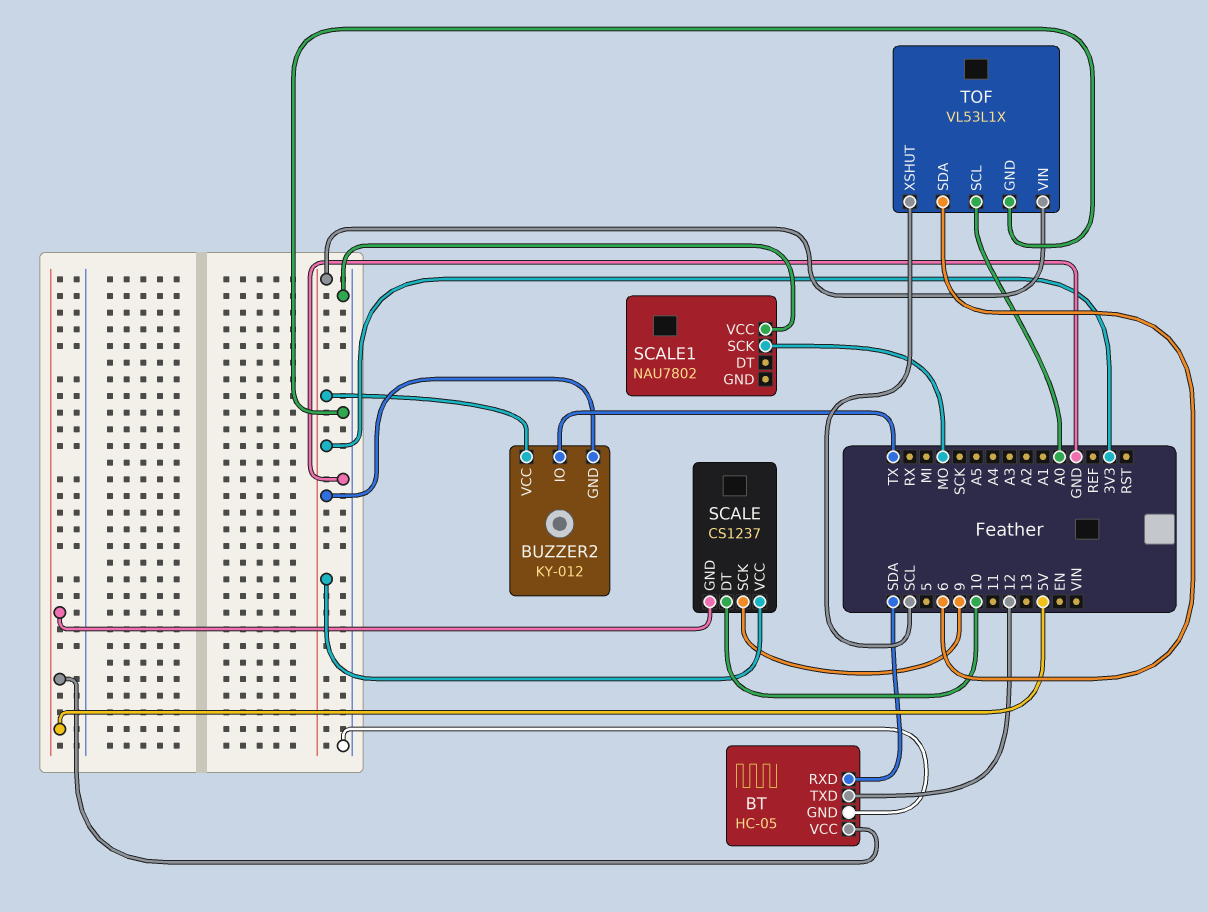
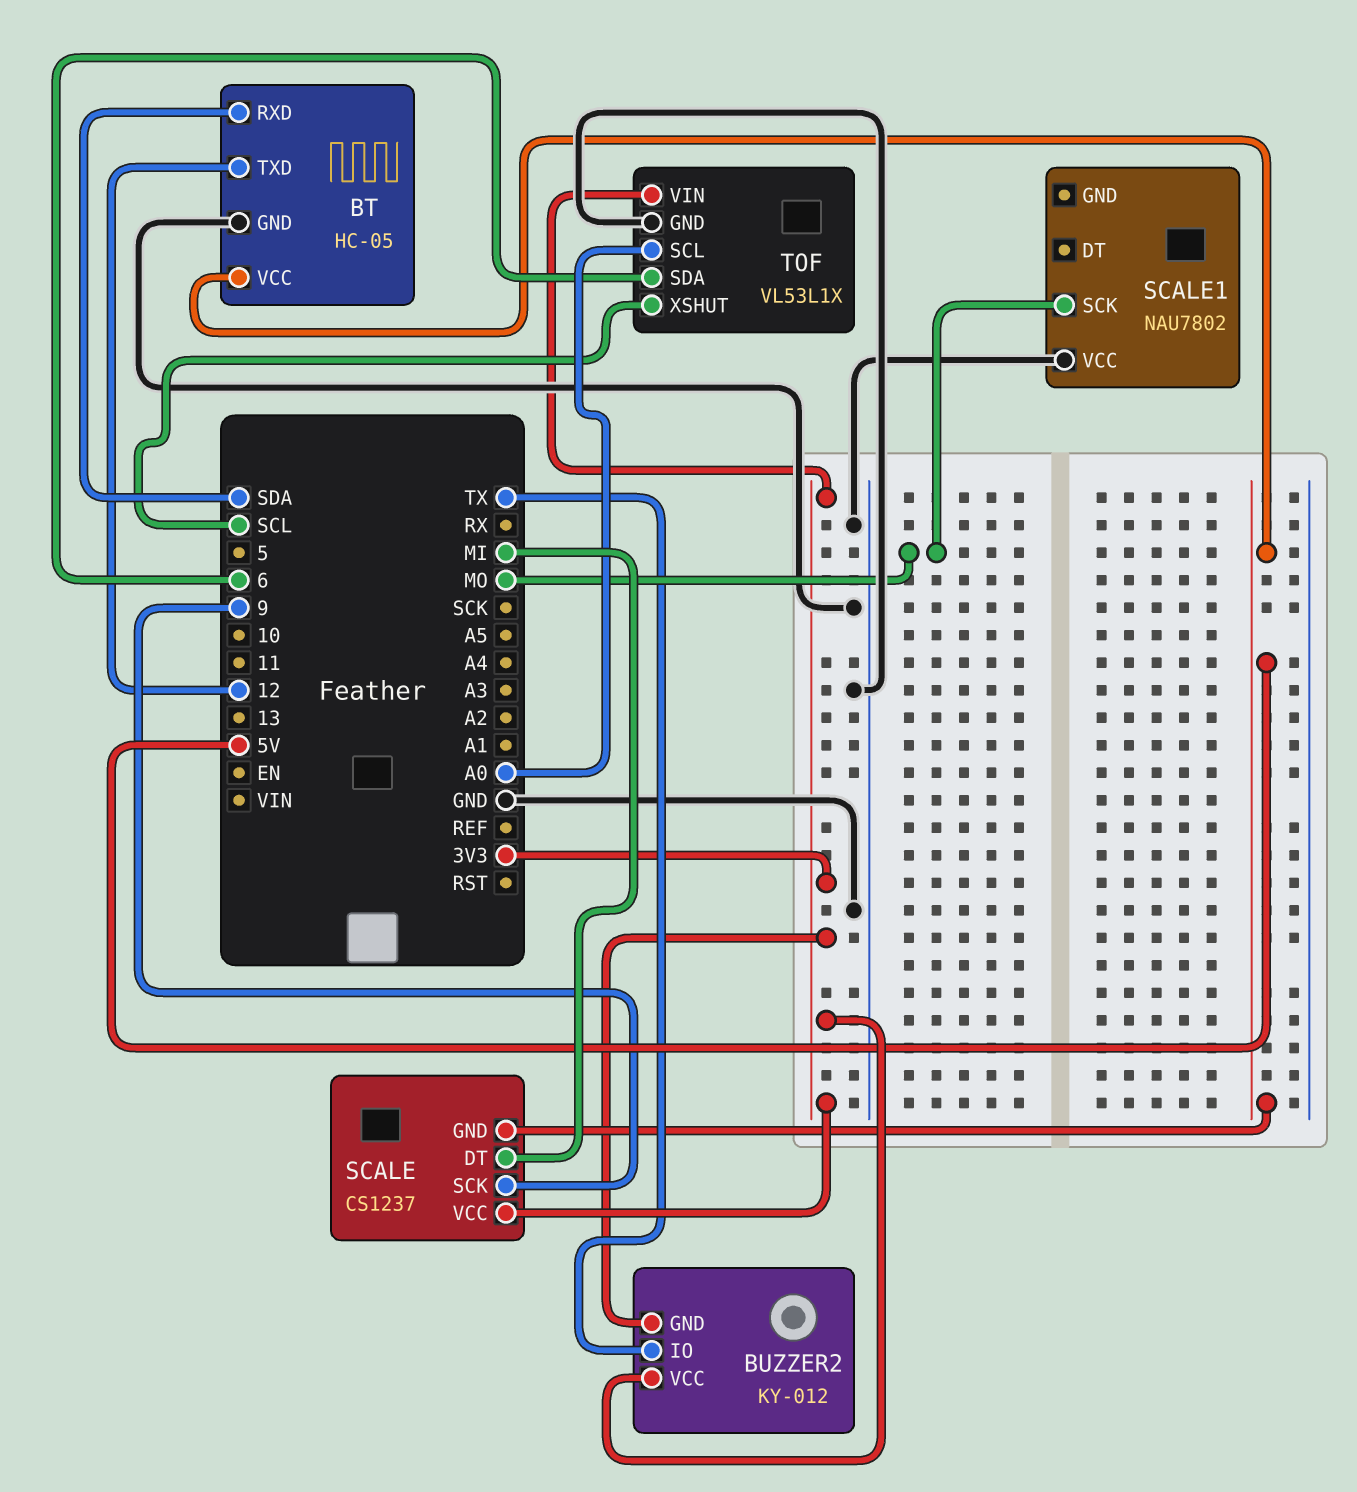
SCALE pin DT: 10 -> MI

